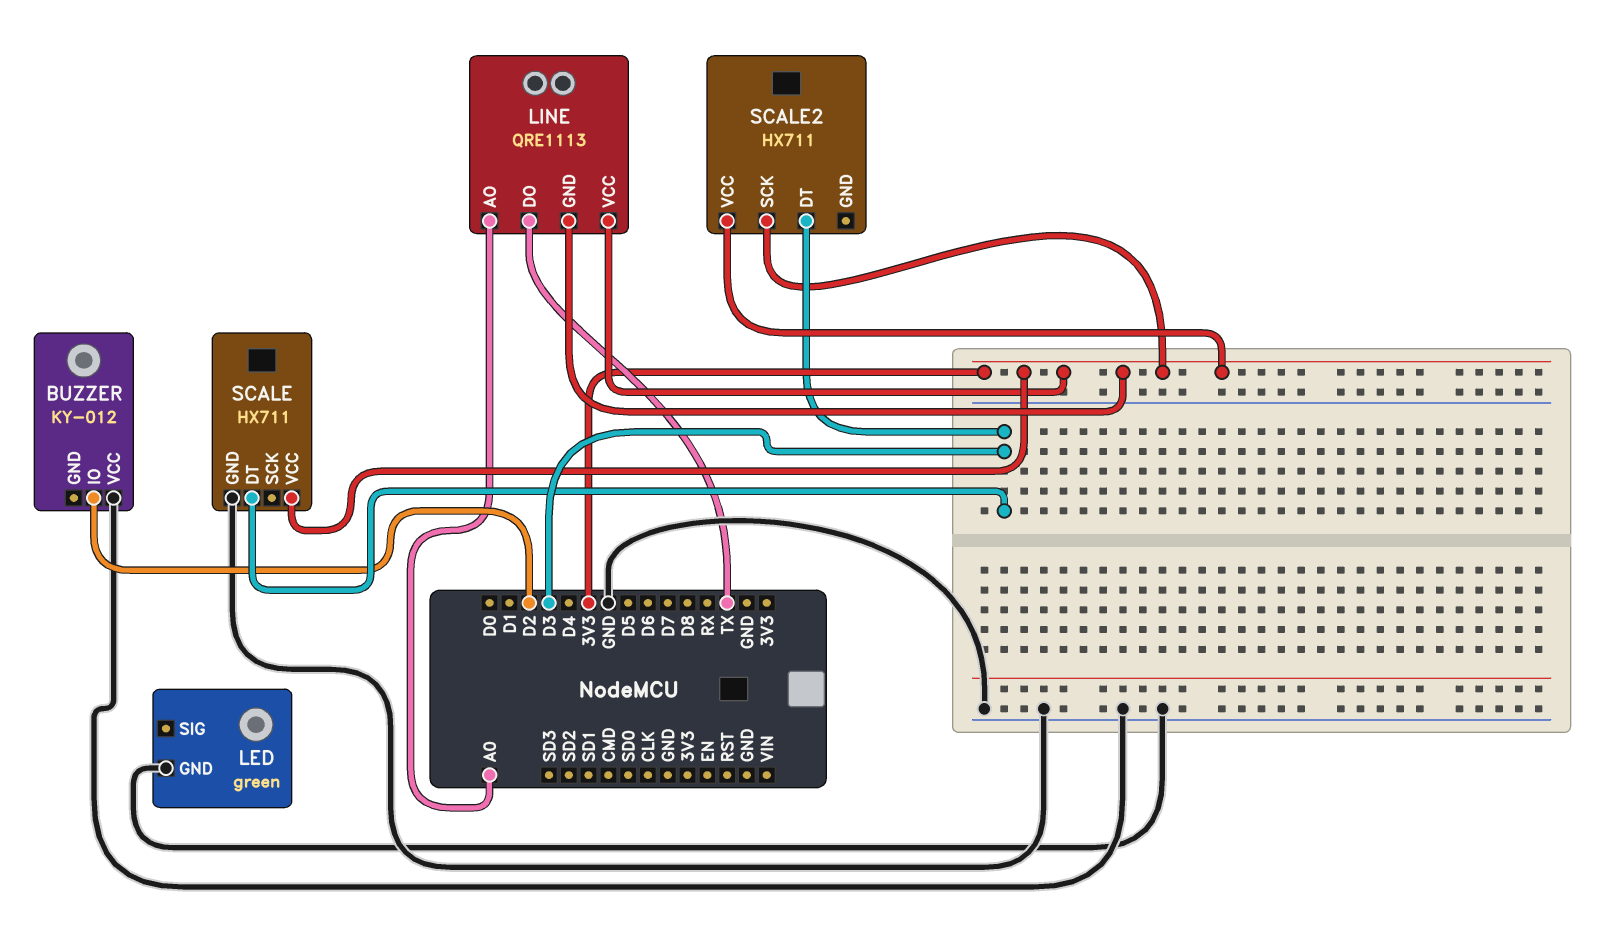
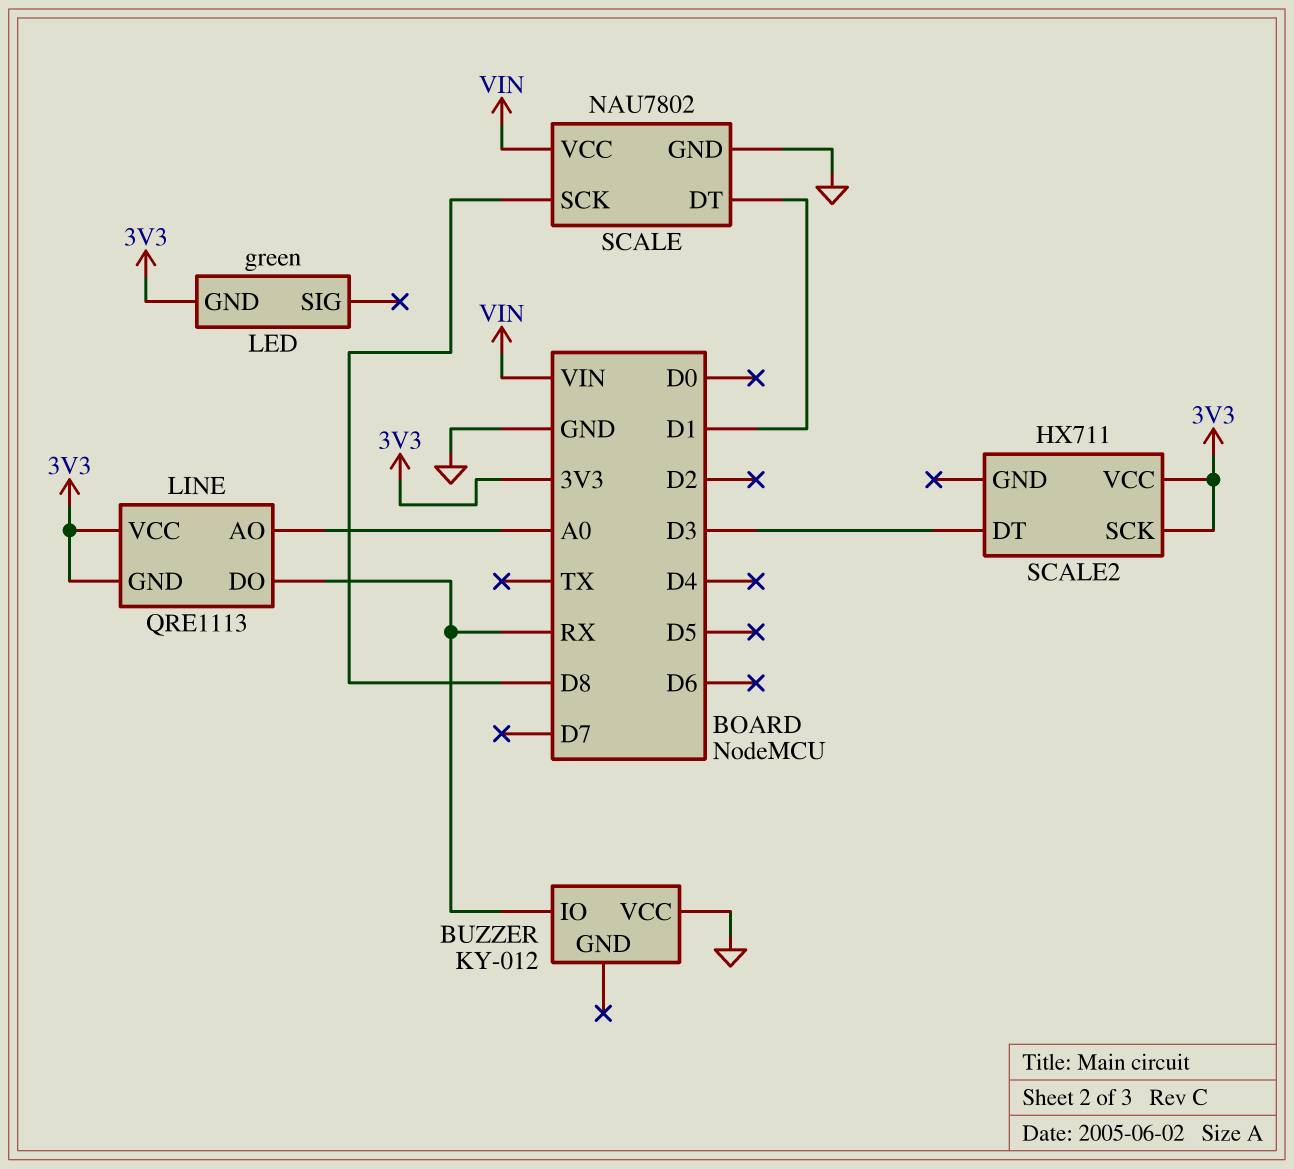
BUZZER pin IO: D2 -> RX
LED pin GND: GND -> 3V3
LINE pin DO: TX -> RX
SCALE: HX711 -> NAU7802
SCALE pin DT: D3 -> D1
SCALE pin SCK: none -> D8
SCALE pin VCC: 3V3 -> VIN

